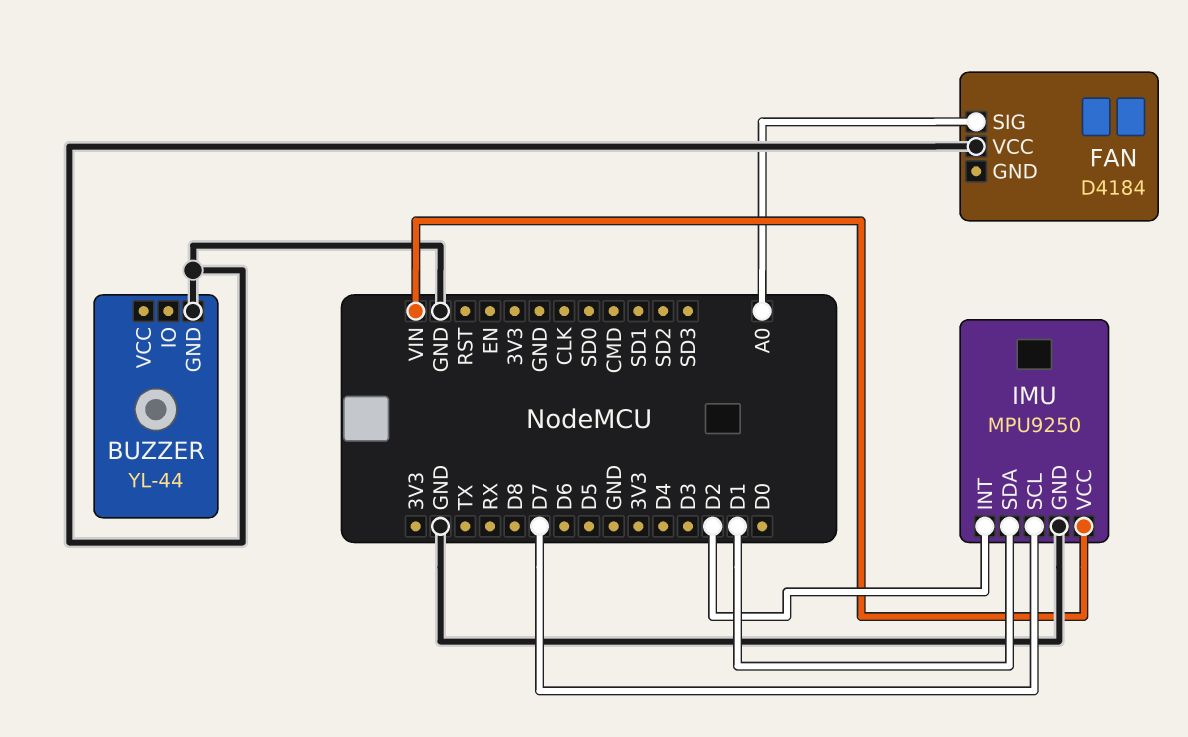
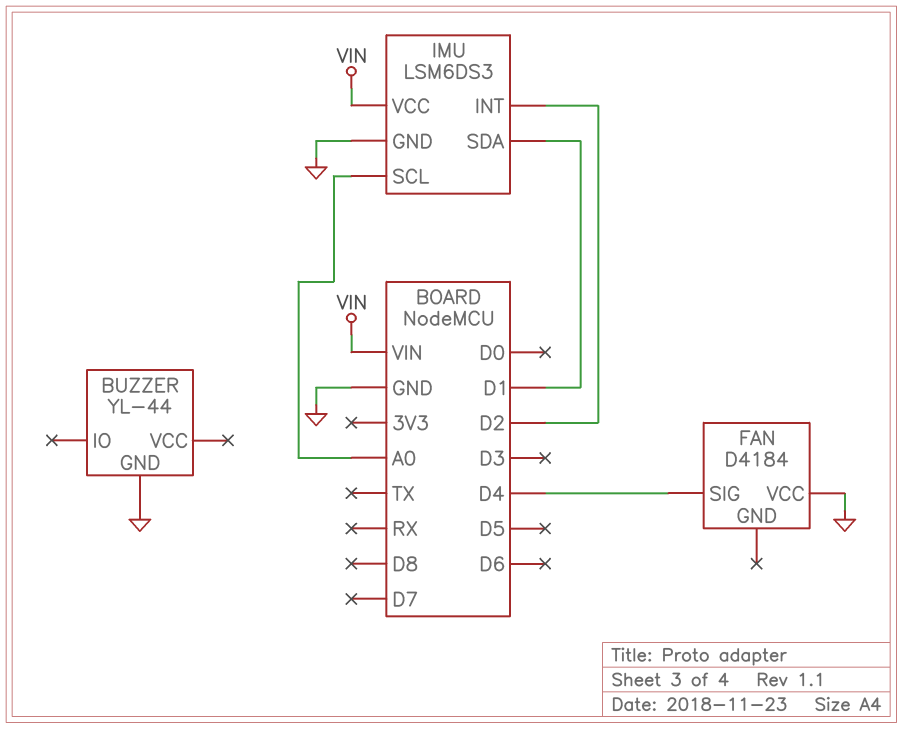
FAN pin SIG: A0 -> D4
IMU: MPU9250 -> LSM6DS3
IMU pin SCL: D7 -> A0

